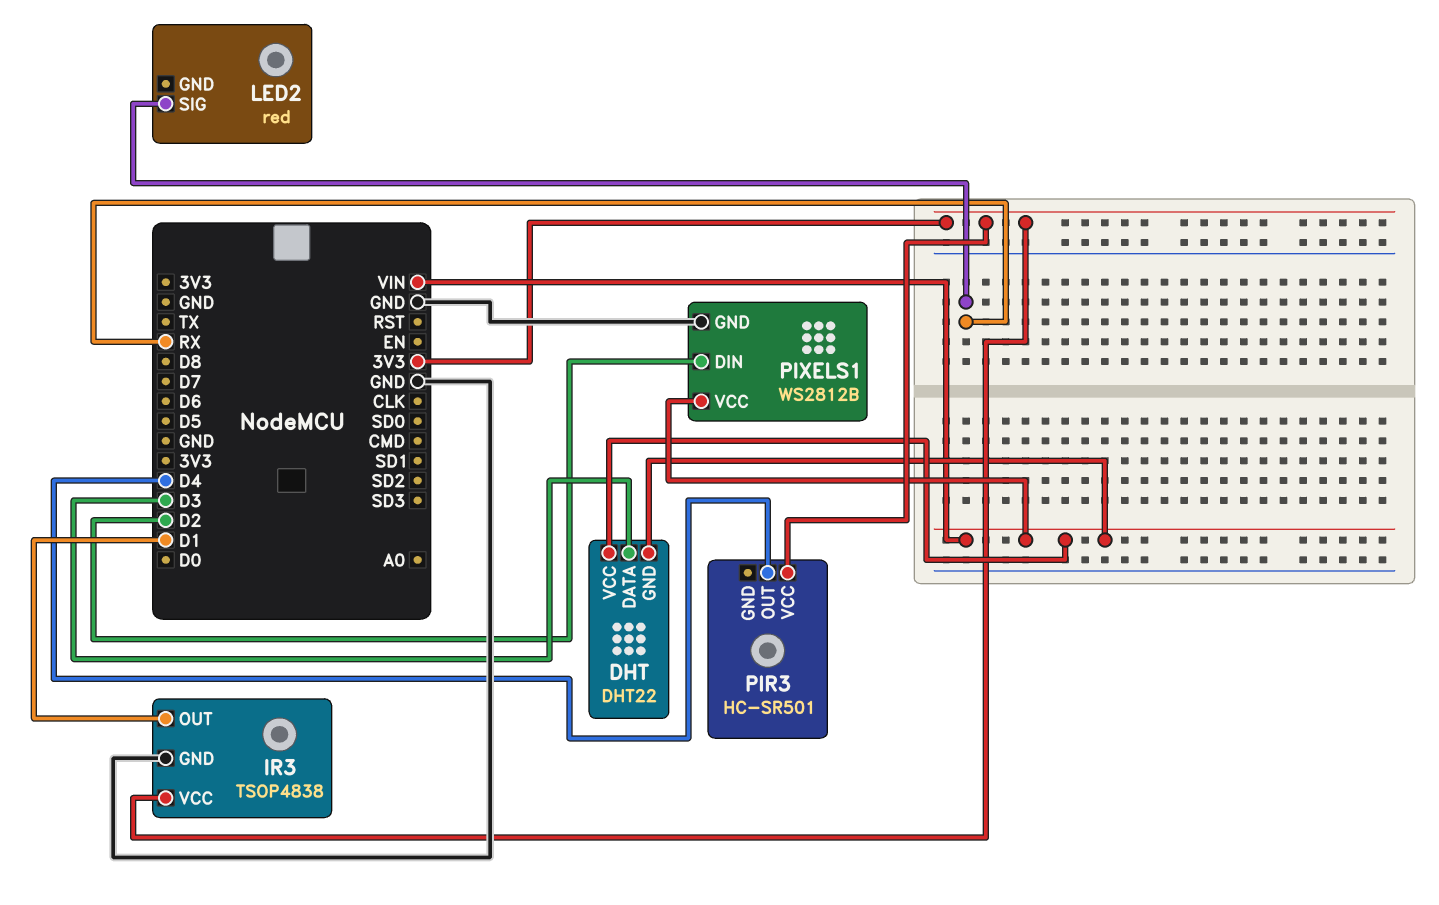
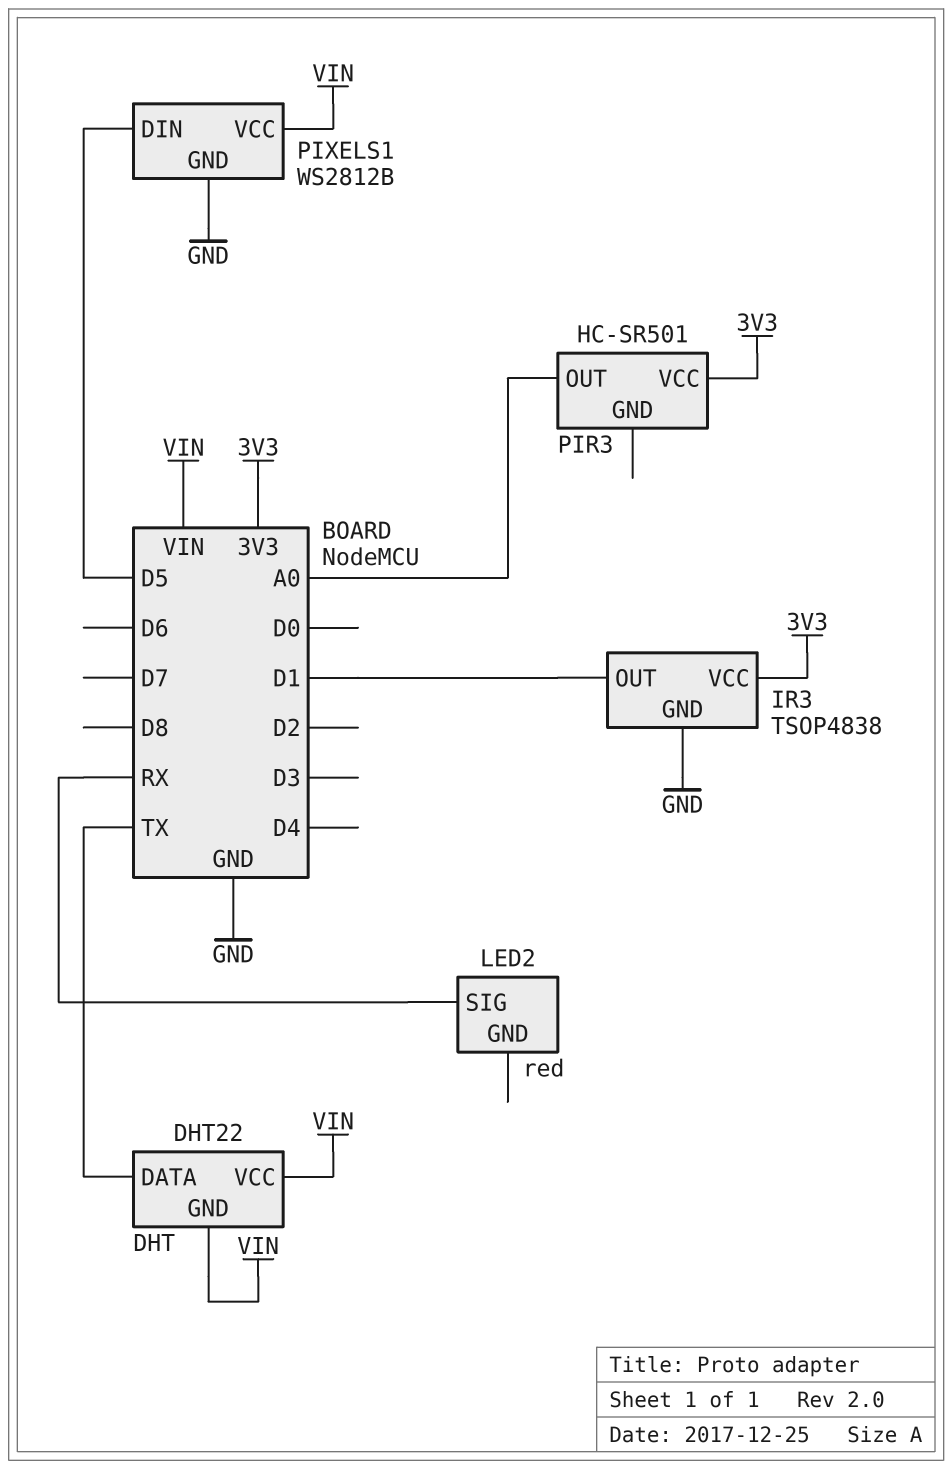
DHT pin DATA: D3 -> TX
PIR3 pin OUT: D4 -> A0
PIXELS1 pin DIN: D2 -> D5

